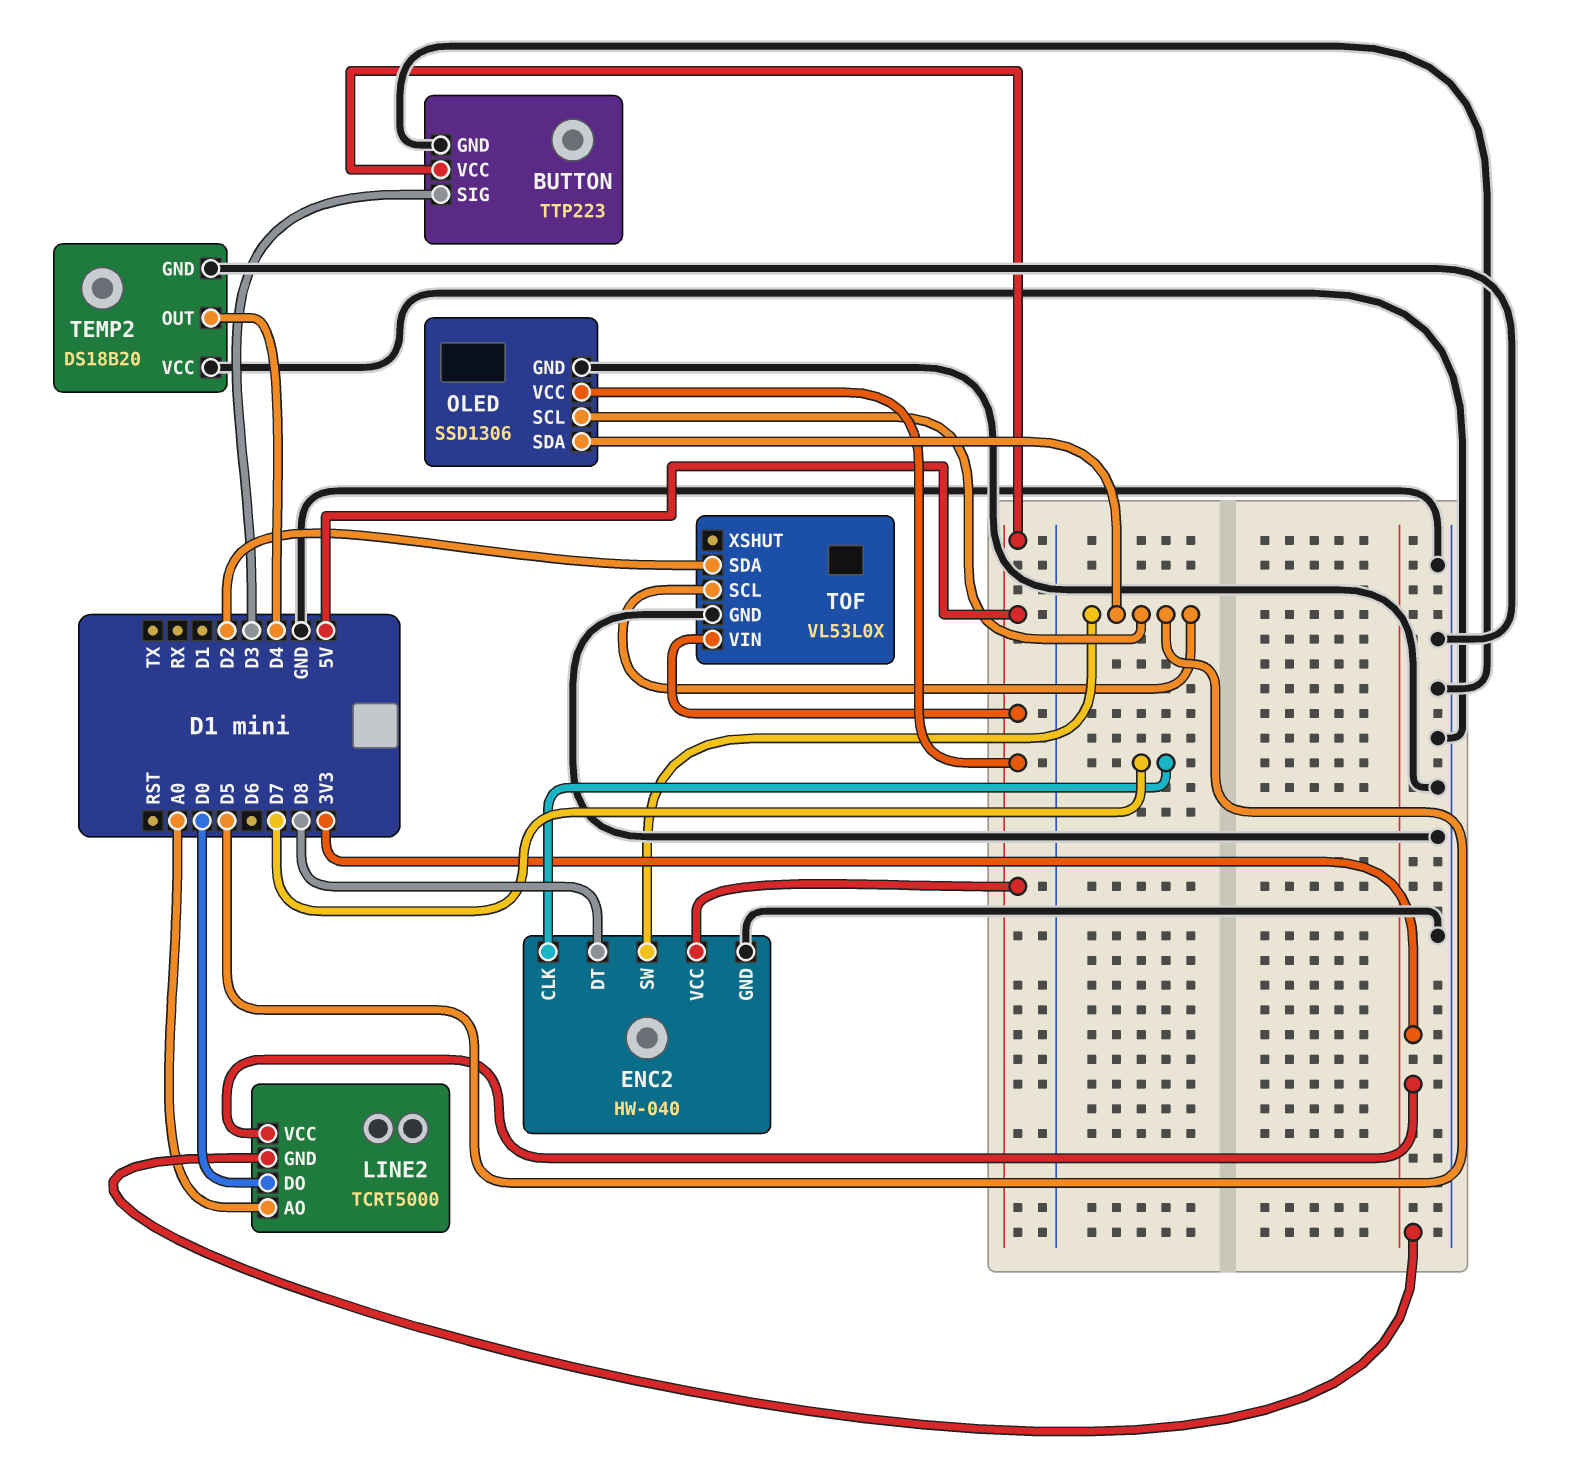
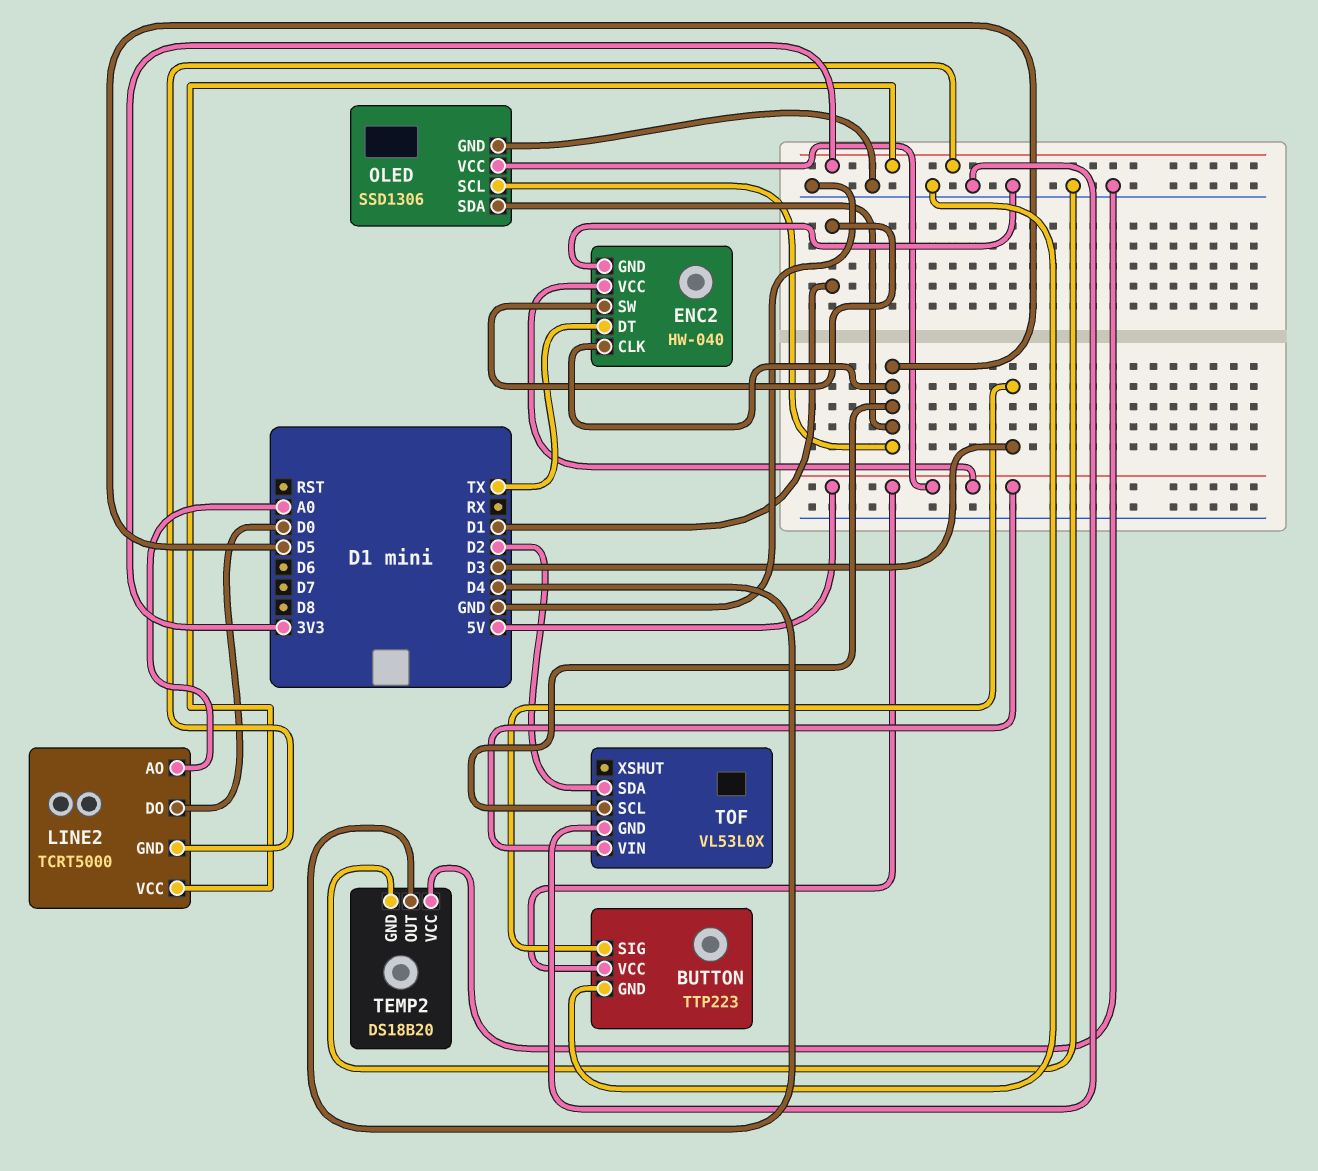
ENC2 pin CLK: D7 -> D5
ENC2 pin DT: D8 -> TX
ENC2 pin SW: D5 -> D1

